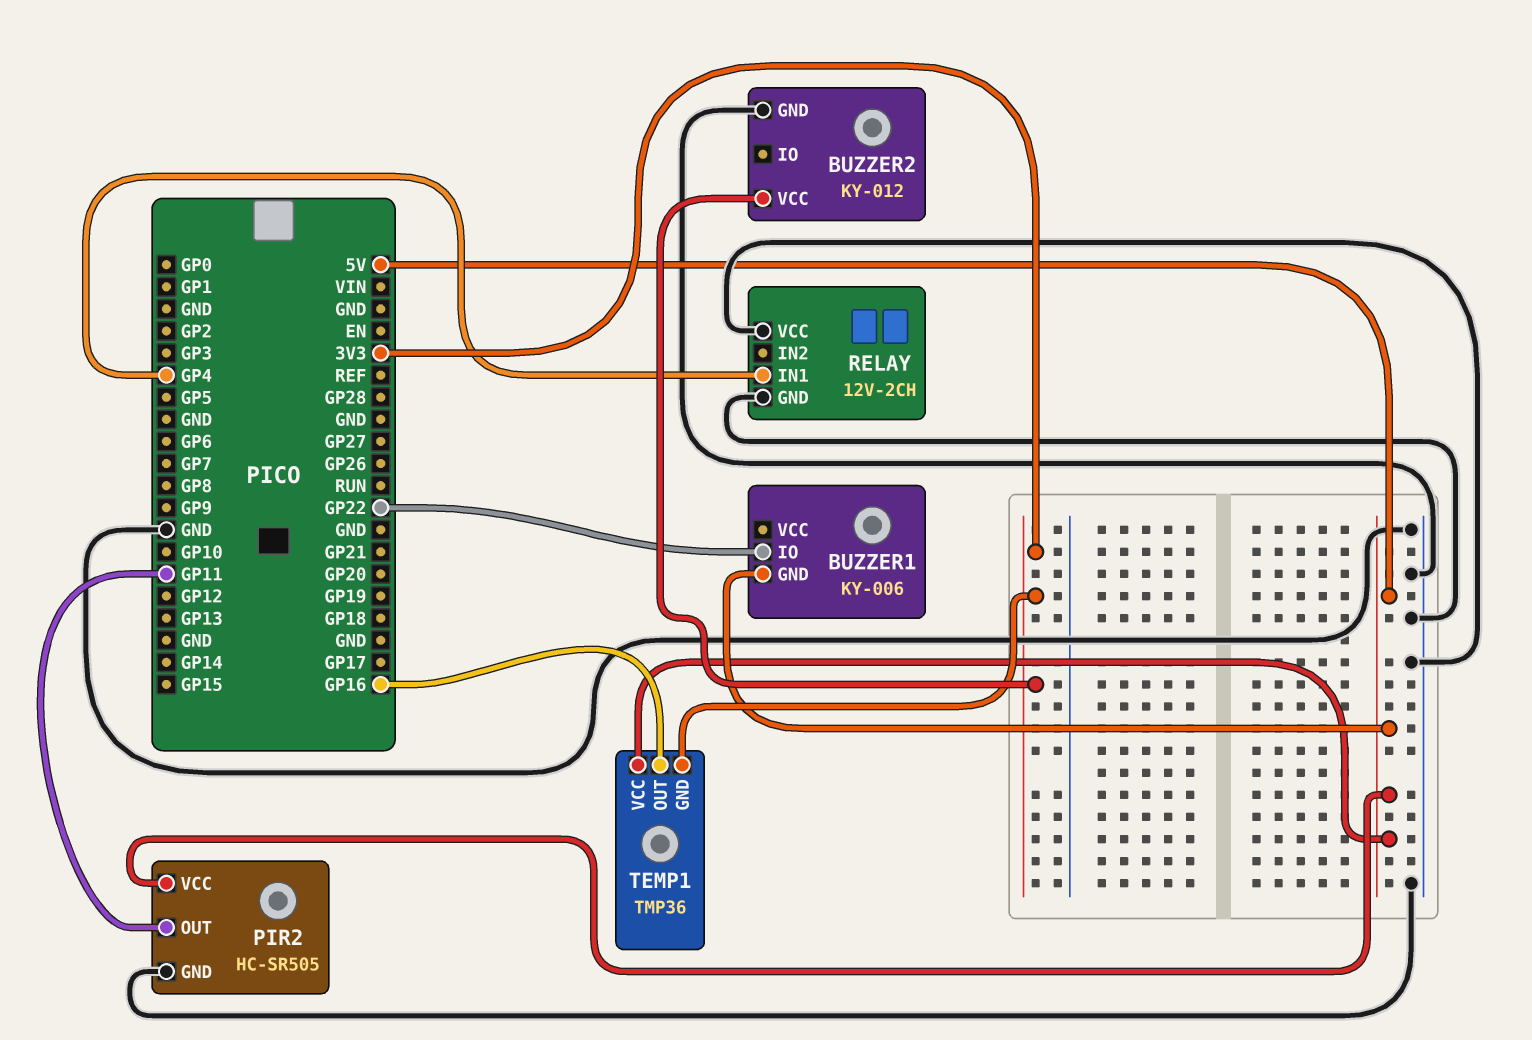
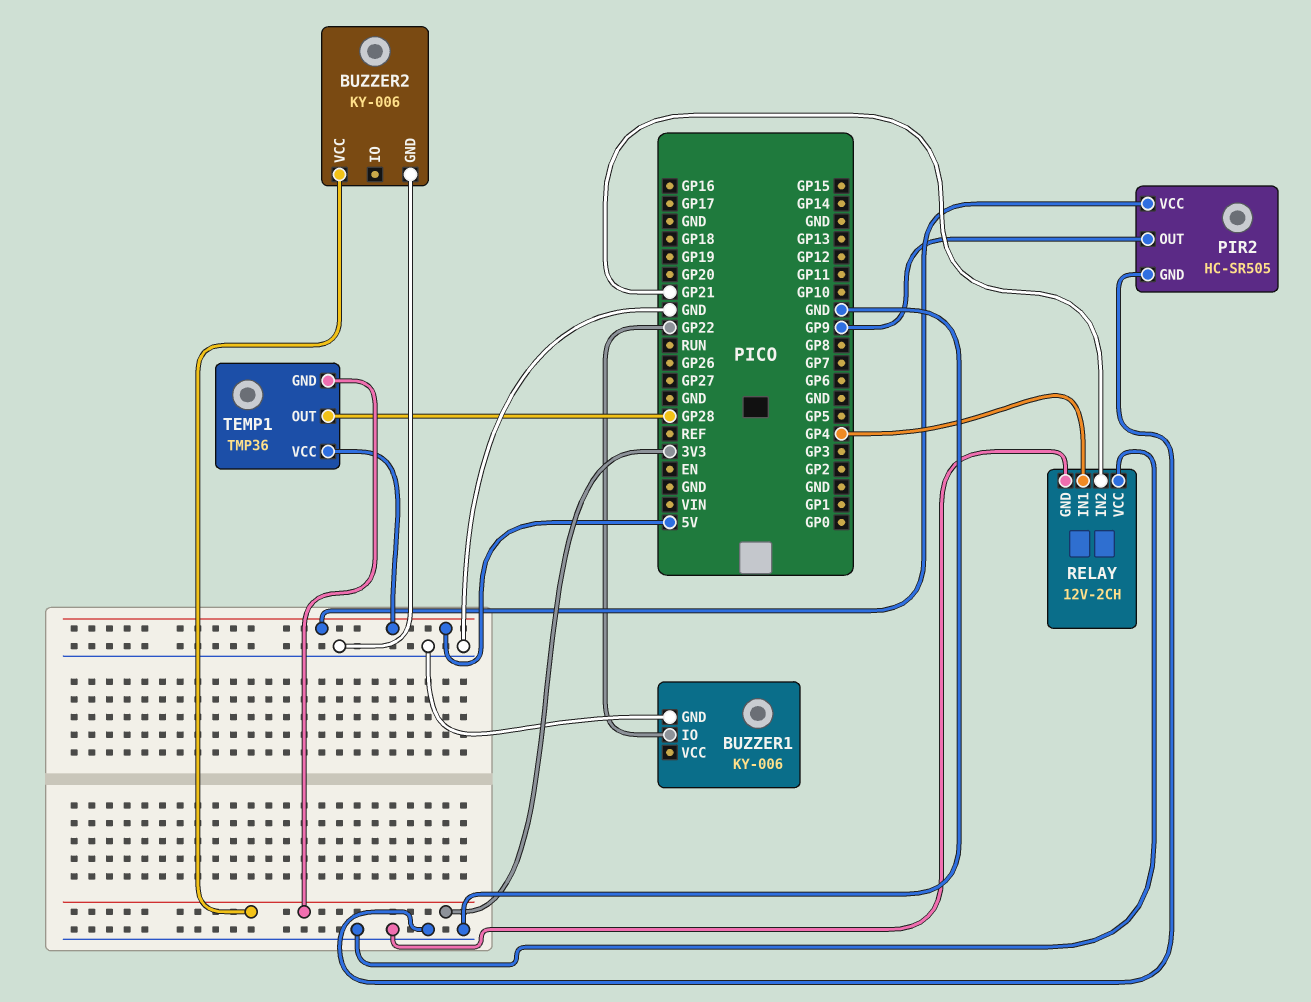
BUZZER1 pin GND: 5V -> GND
BUZZER2: KY-012 -> KY-006
PIR2 pin OUT: GP11 -> GP9
RELAY pin IN2: none -> GP21
TEMP1 pin OUT: GP16 -> GP28

